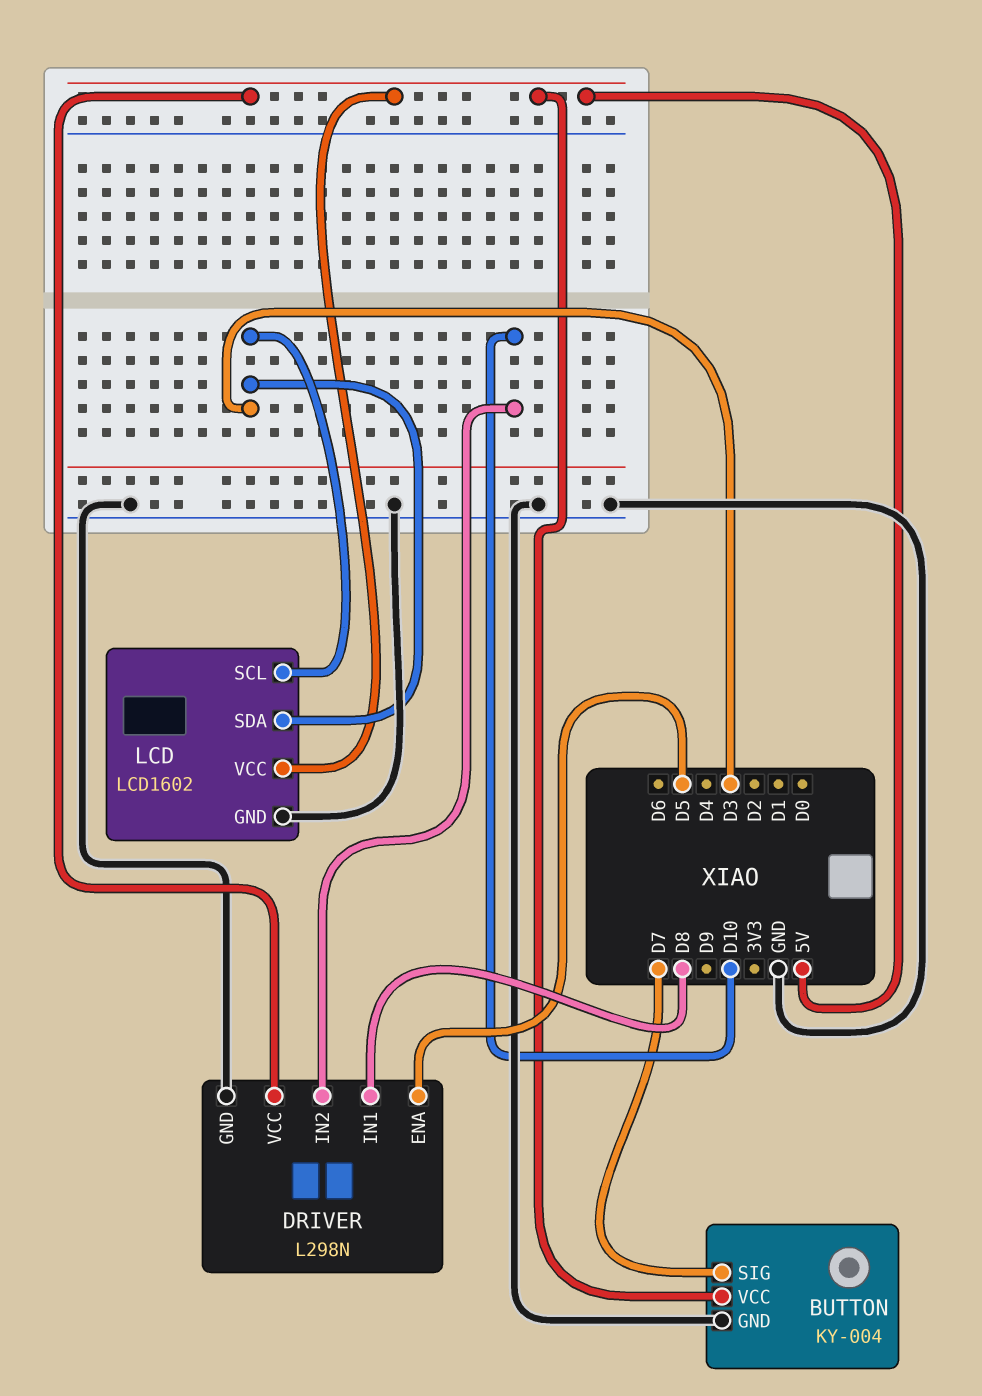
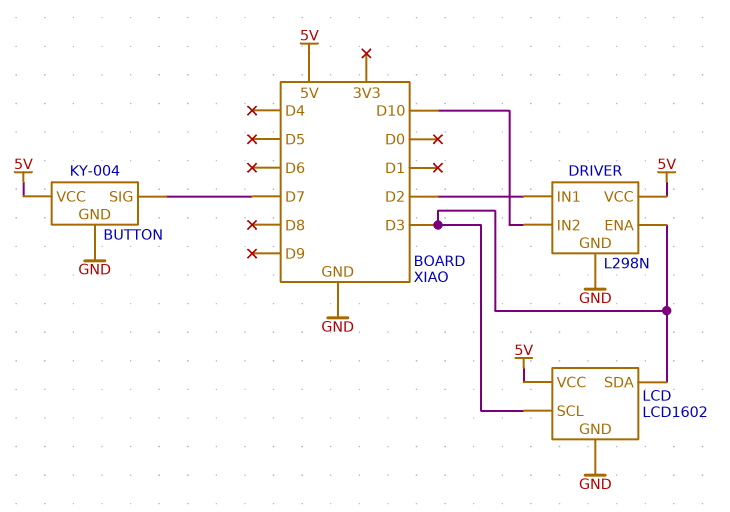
DRIVER pin ENA: D5 -> D3
DRIVER pin IN1: D8 -> D2

